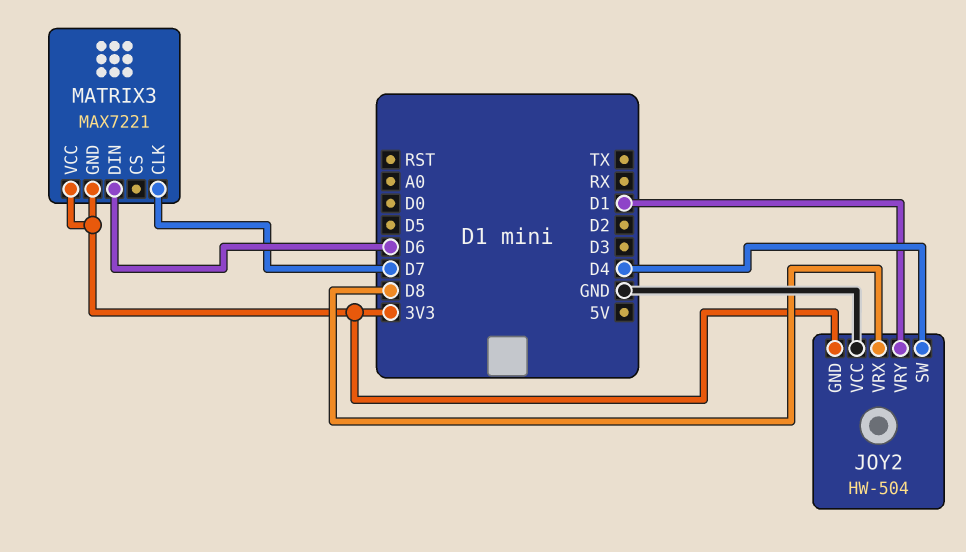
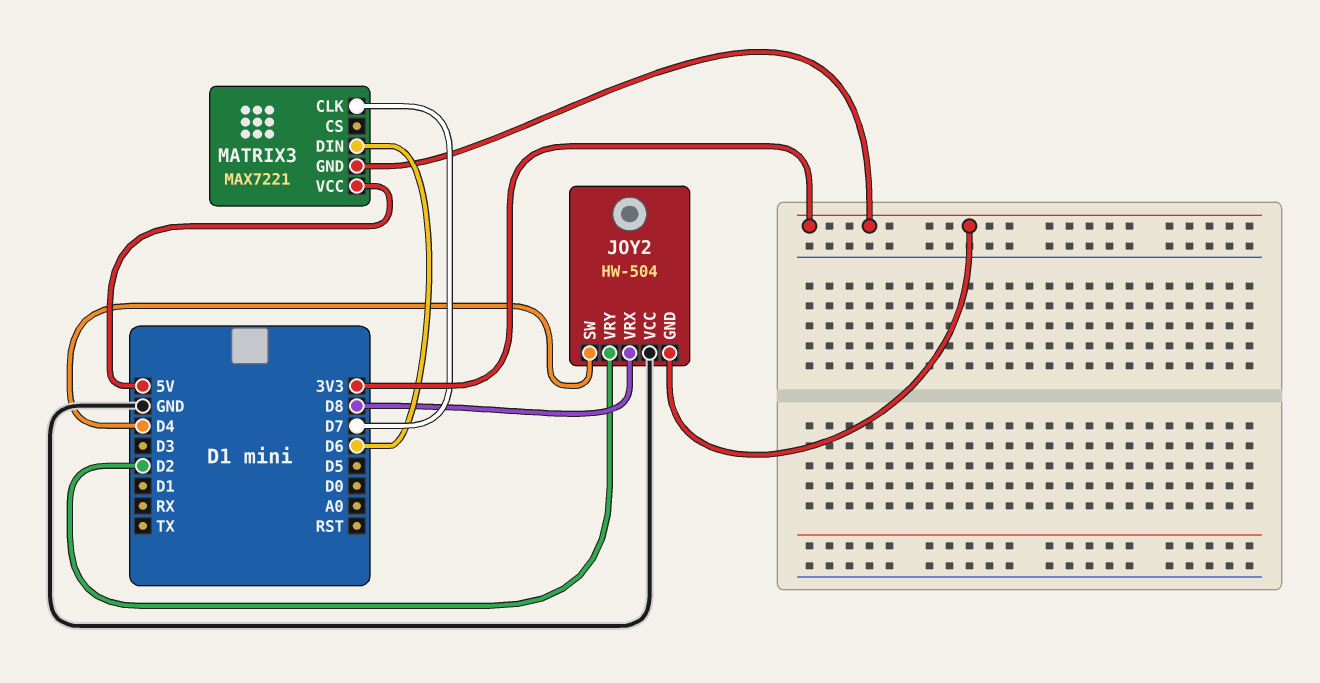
JOY2 pin VRY: D1 -> D2
MATRIX3 pin VCC: 3V3 -> 5V

